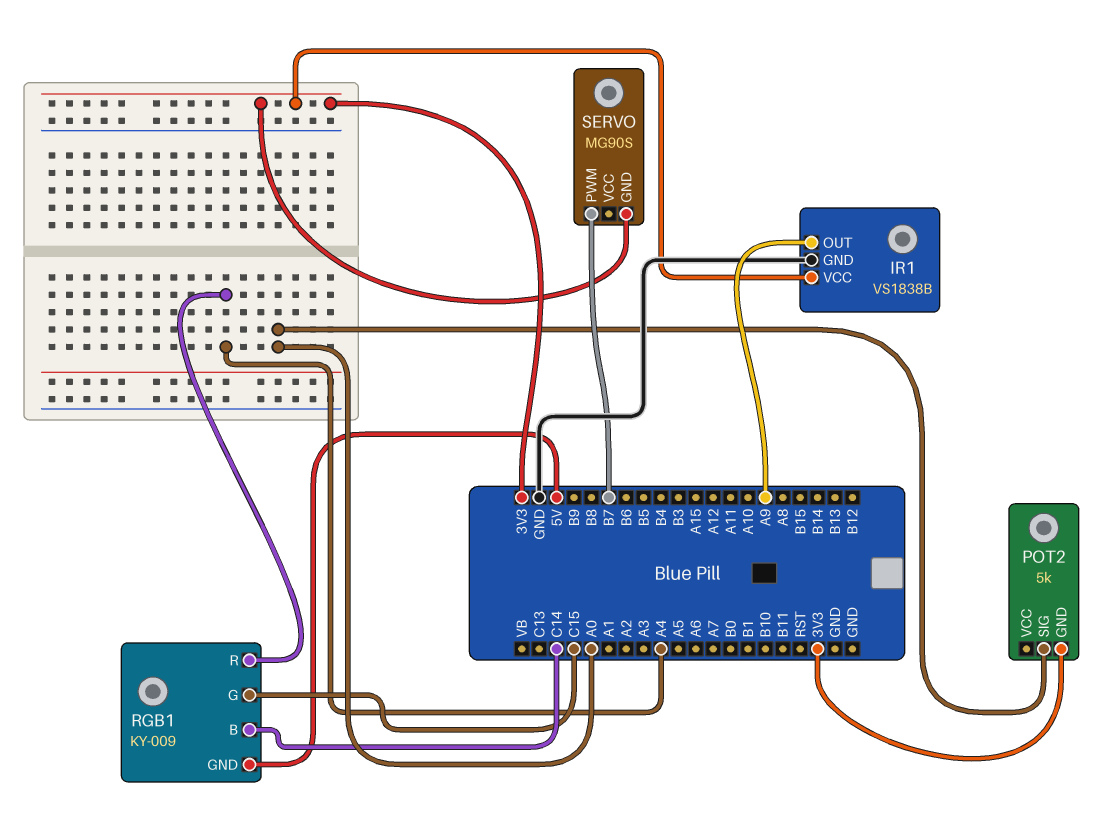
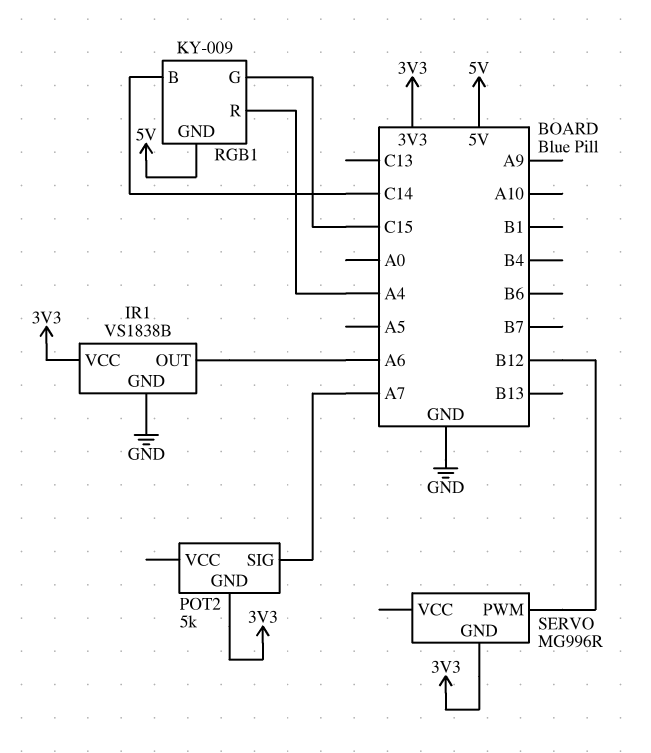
IR1 pin OUT: A9 -> A6
POT2 pin SIG: A0 -> A7
SERVO: MG90S -> MG996R
SERVO pin PWM: B7 -> B12

